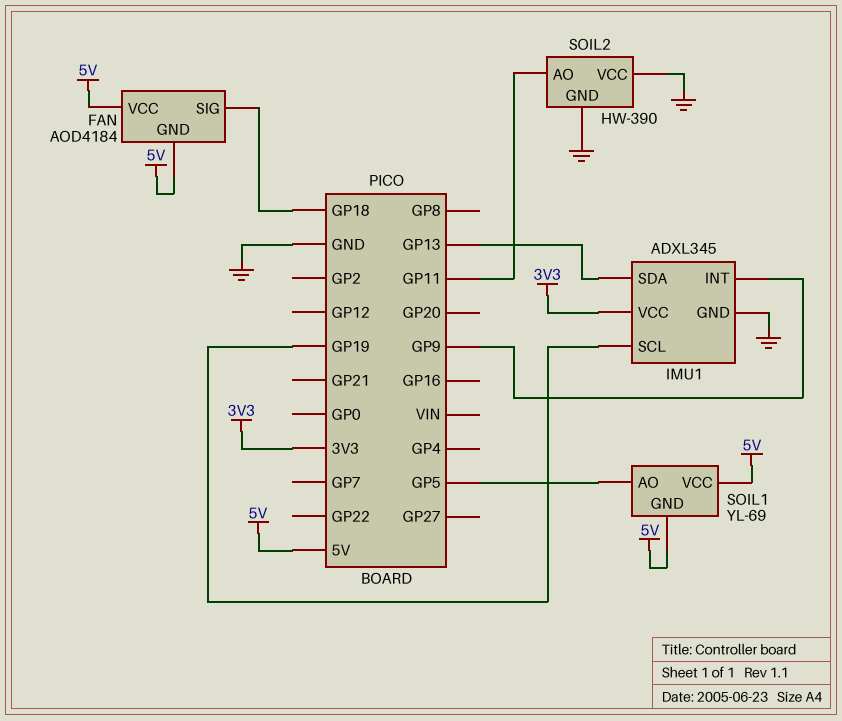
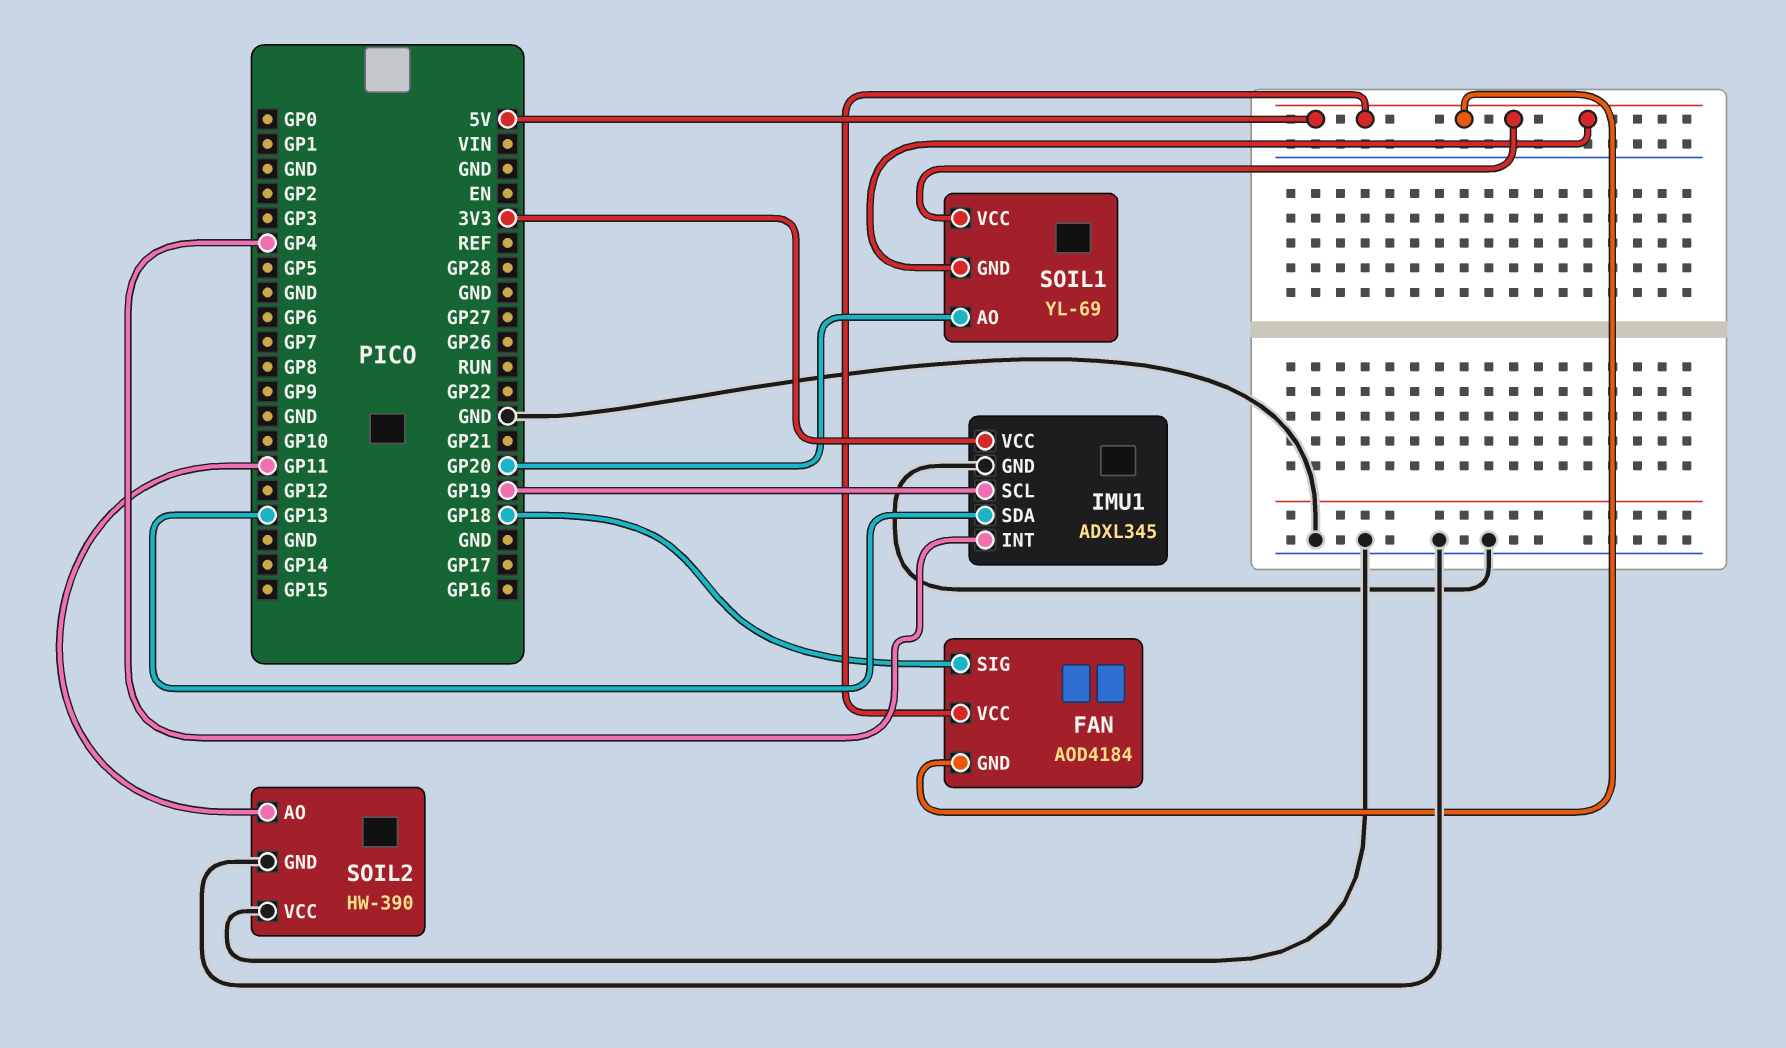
IMU1 pin INT: GP9 -> GP4
SOIL1 pin AO: GP5 -> GP20

